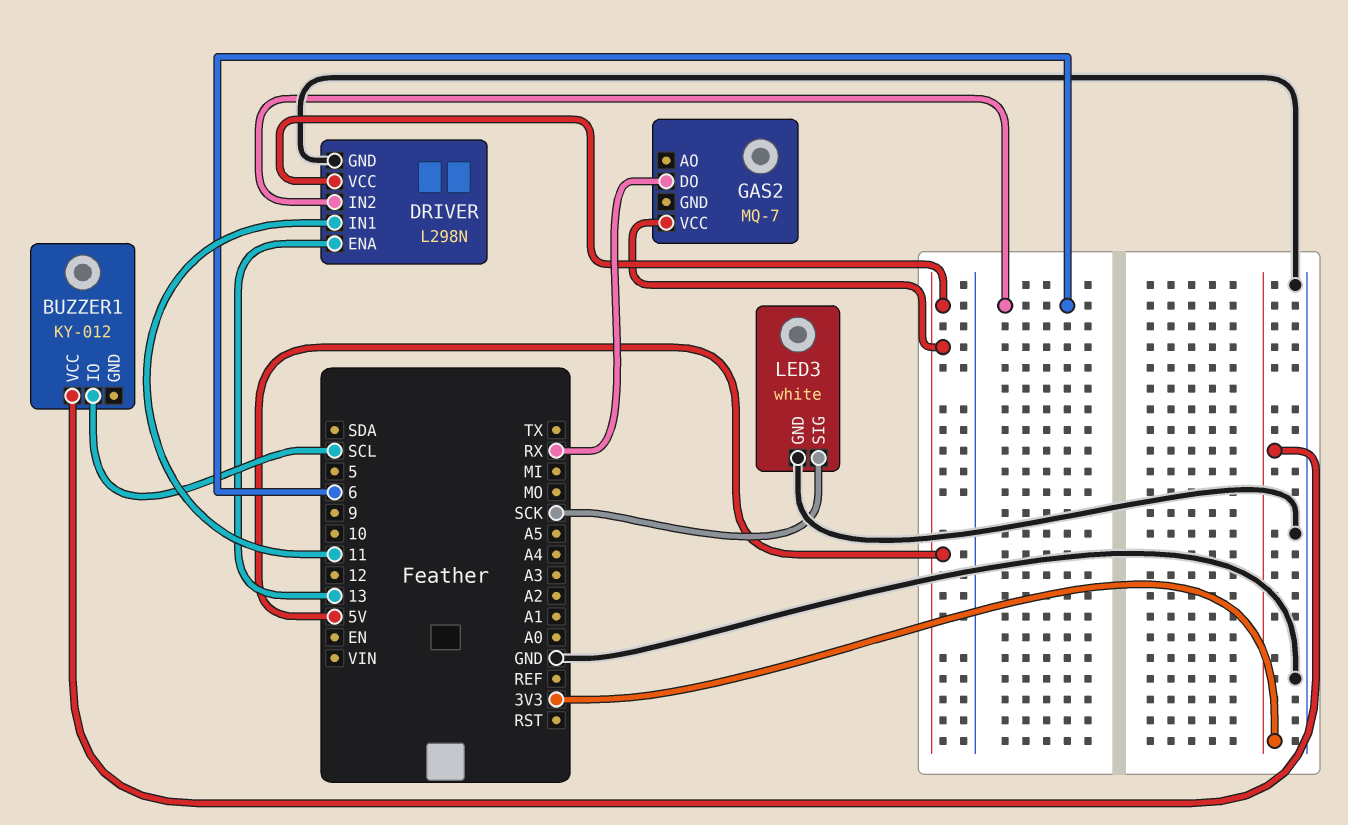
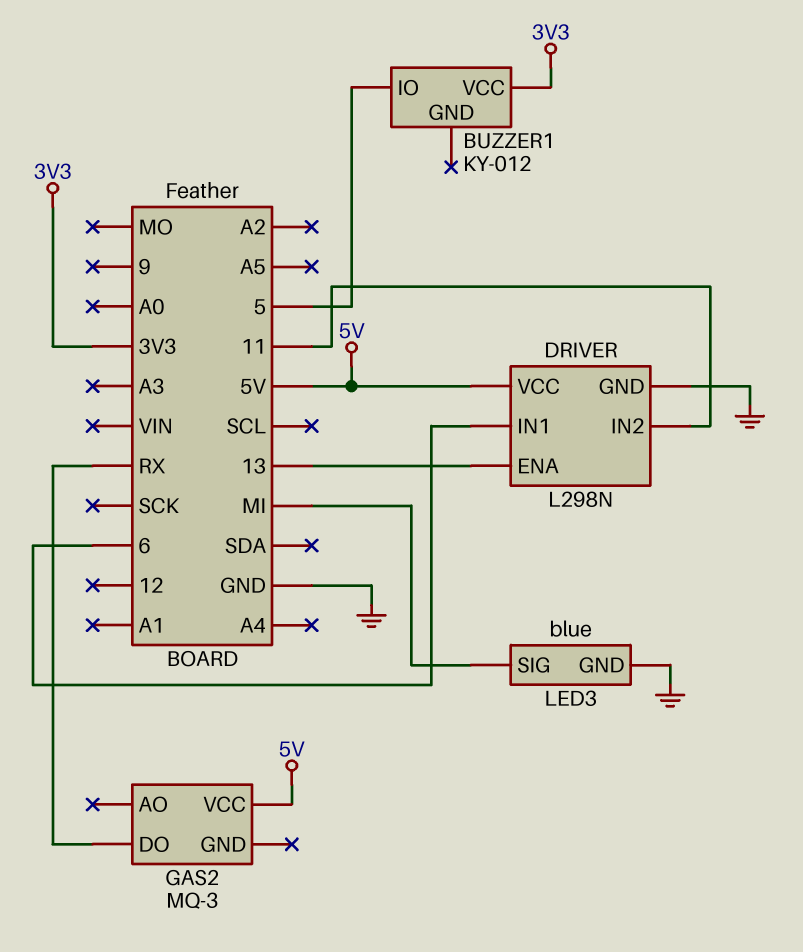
BUZZER1 pin IO: SCL -> 5
DRIVER pin IN1: 11 -> 6
DRIVER pin IN2: 6 -> 11
GAS2: MQ-7 -> MQ-3
LED3: white -> blue
LED3 pin SIG: SCK -> MI

